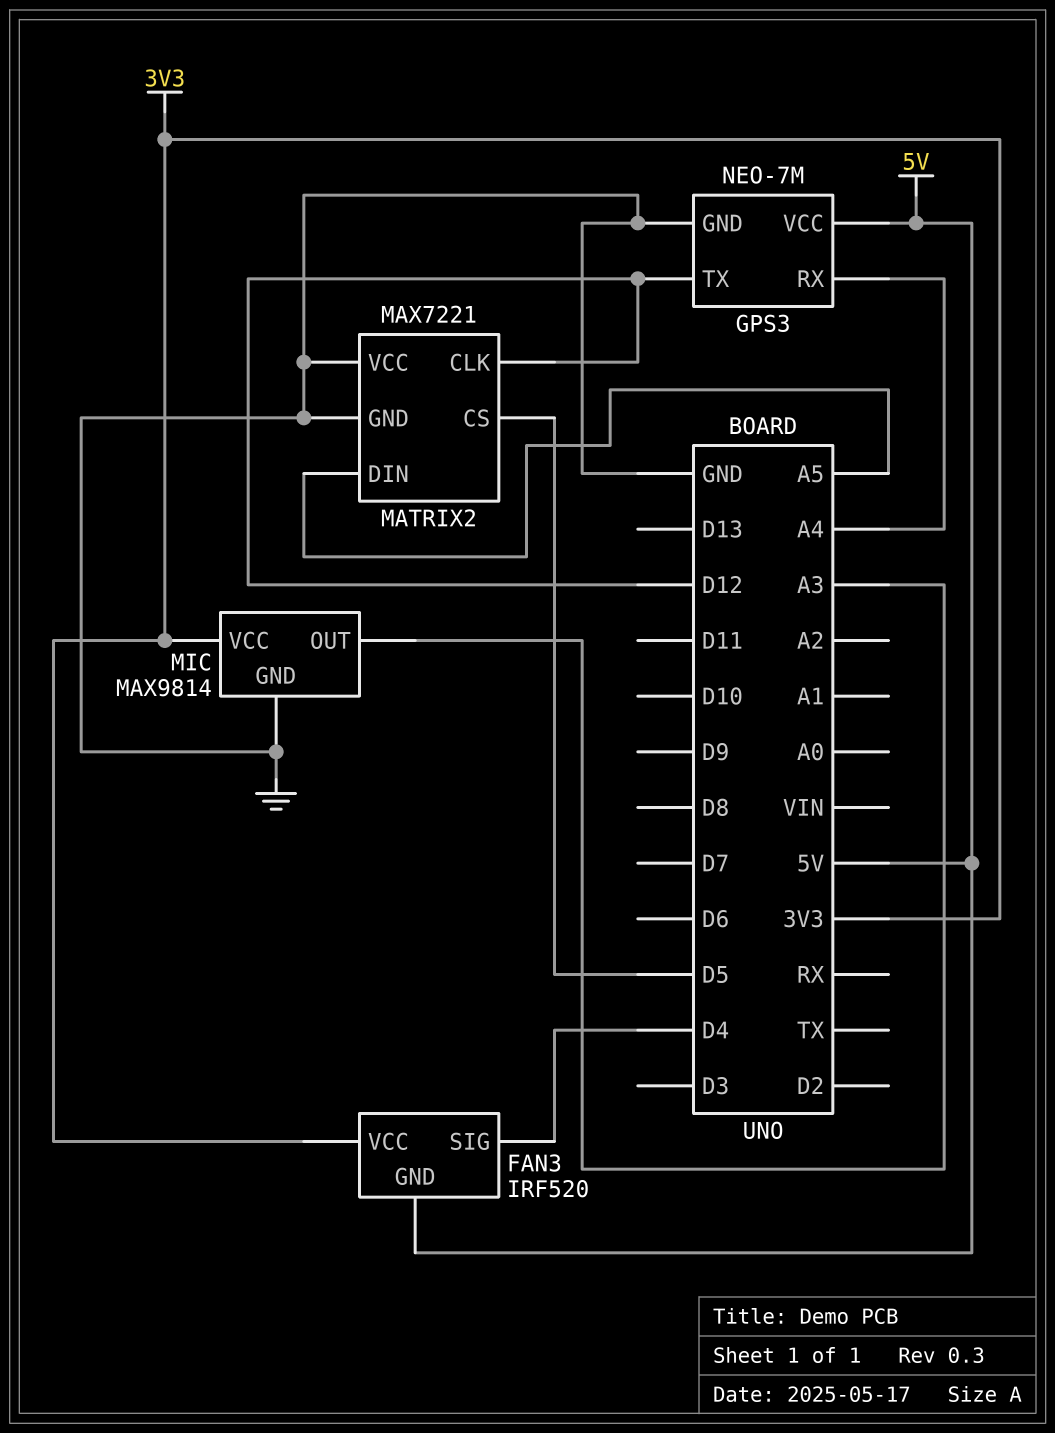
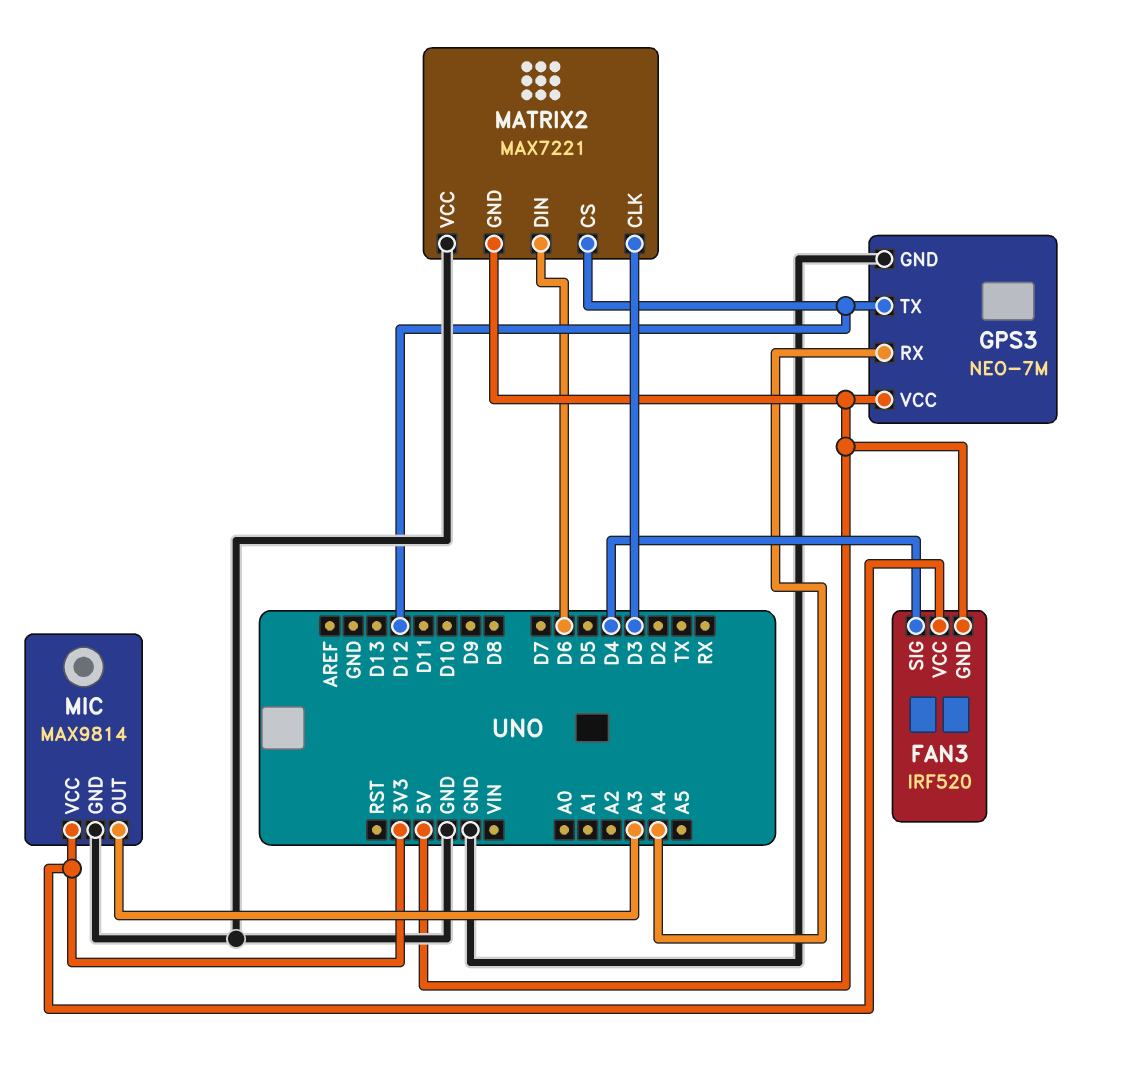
MATRIX2 pin CLK: D12 -> D3
MATRIX2 pin CS: D5 -> D12
MATRIX2 pin DIN: A5 -> D6
MATRIX2 pin GND: GND -> 5V

